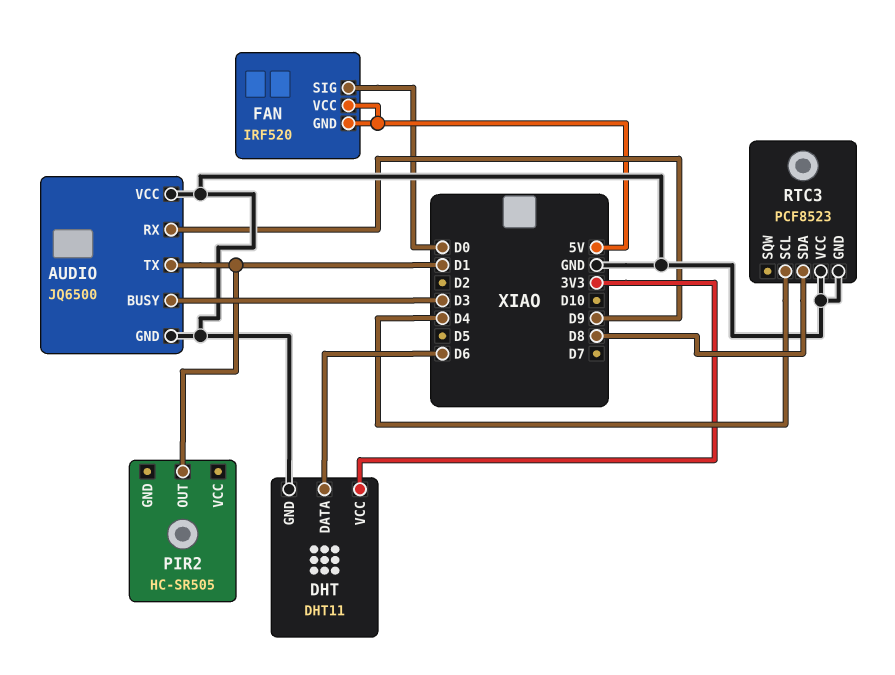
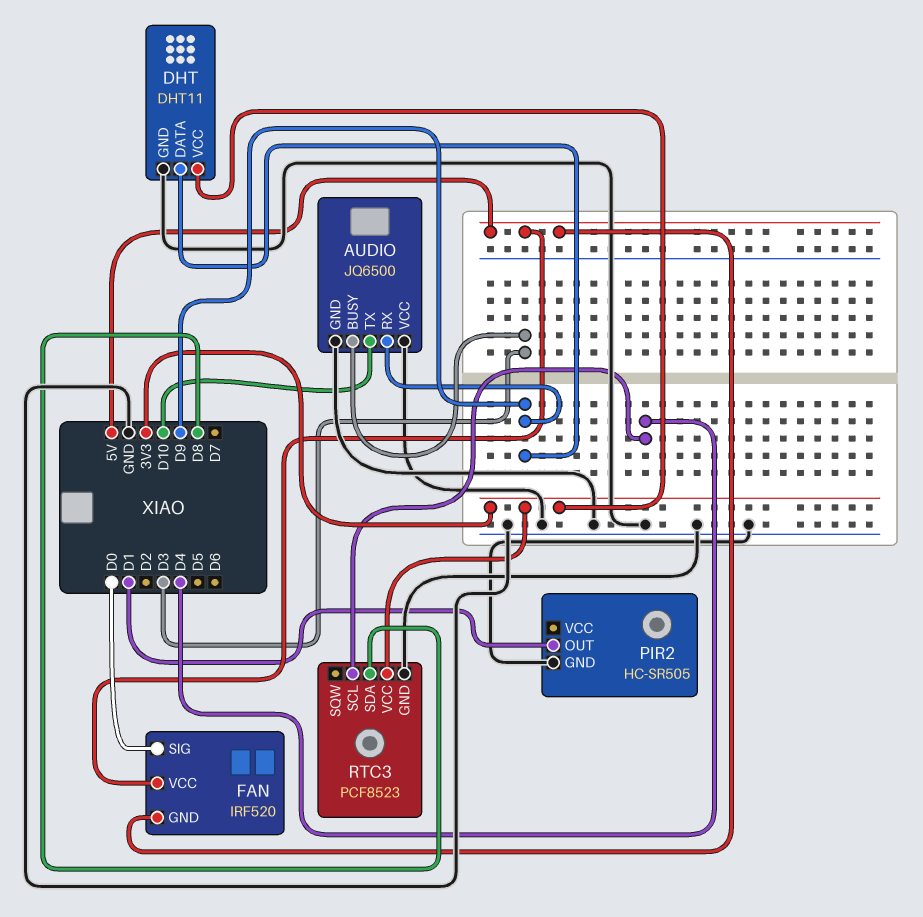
AUDIO pin TX: D1 -> D10
DHT pin DATA: D6 -> D9
PIR2 pin GND: none -> GND
RTC3 pin VCC: GND -> 3V3

